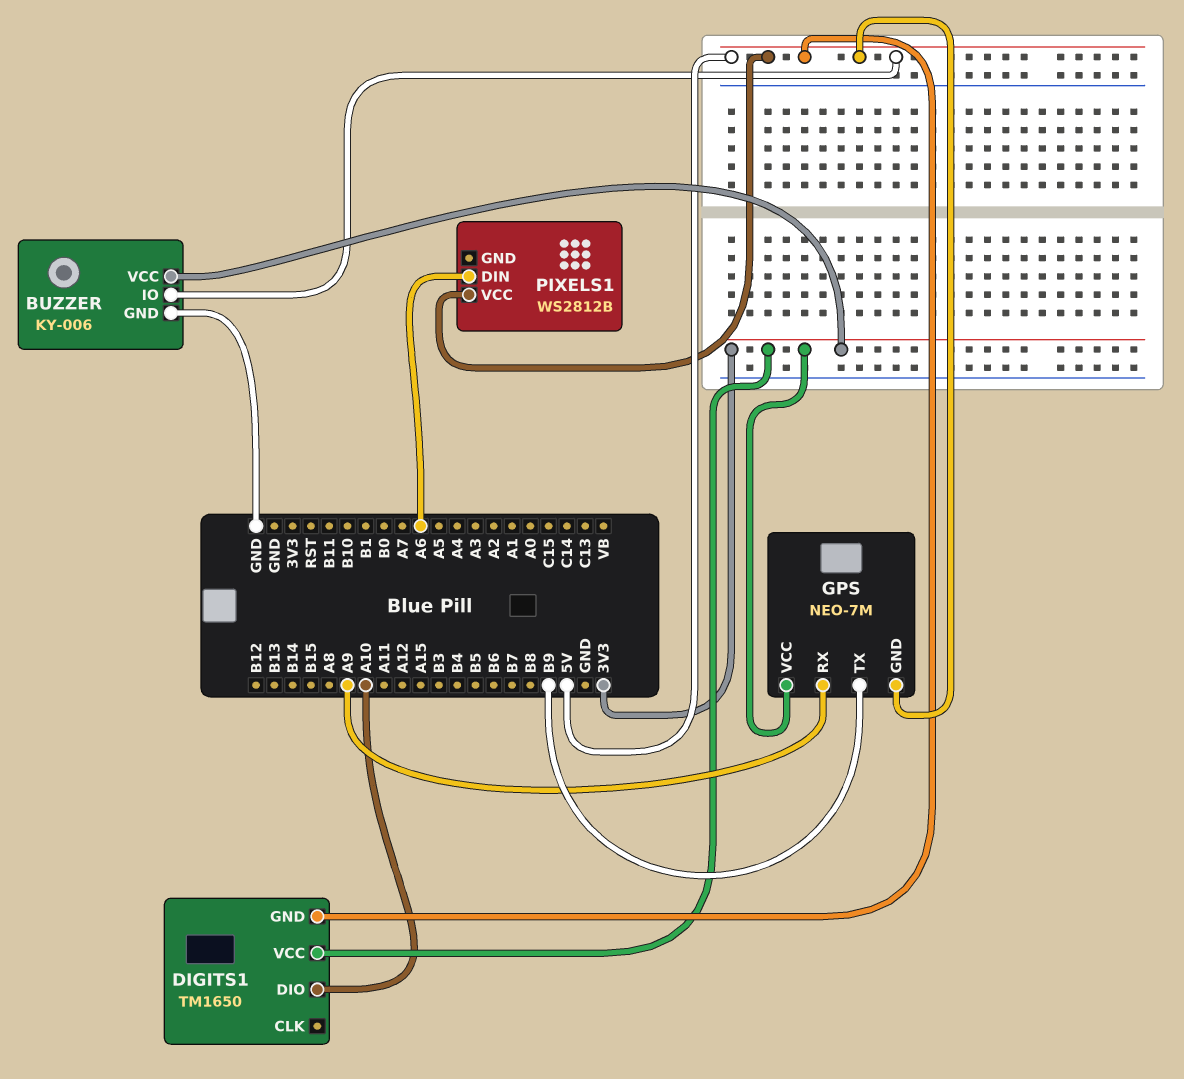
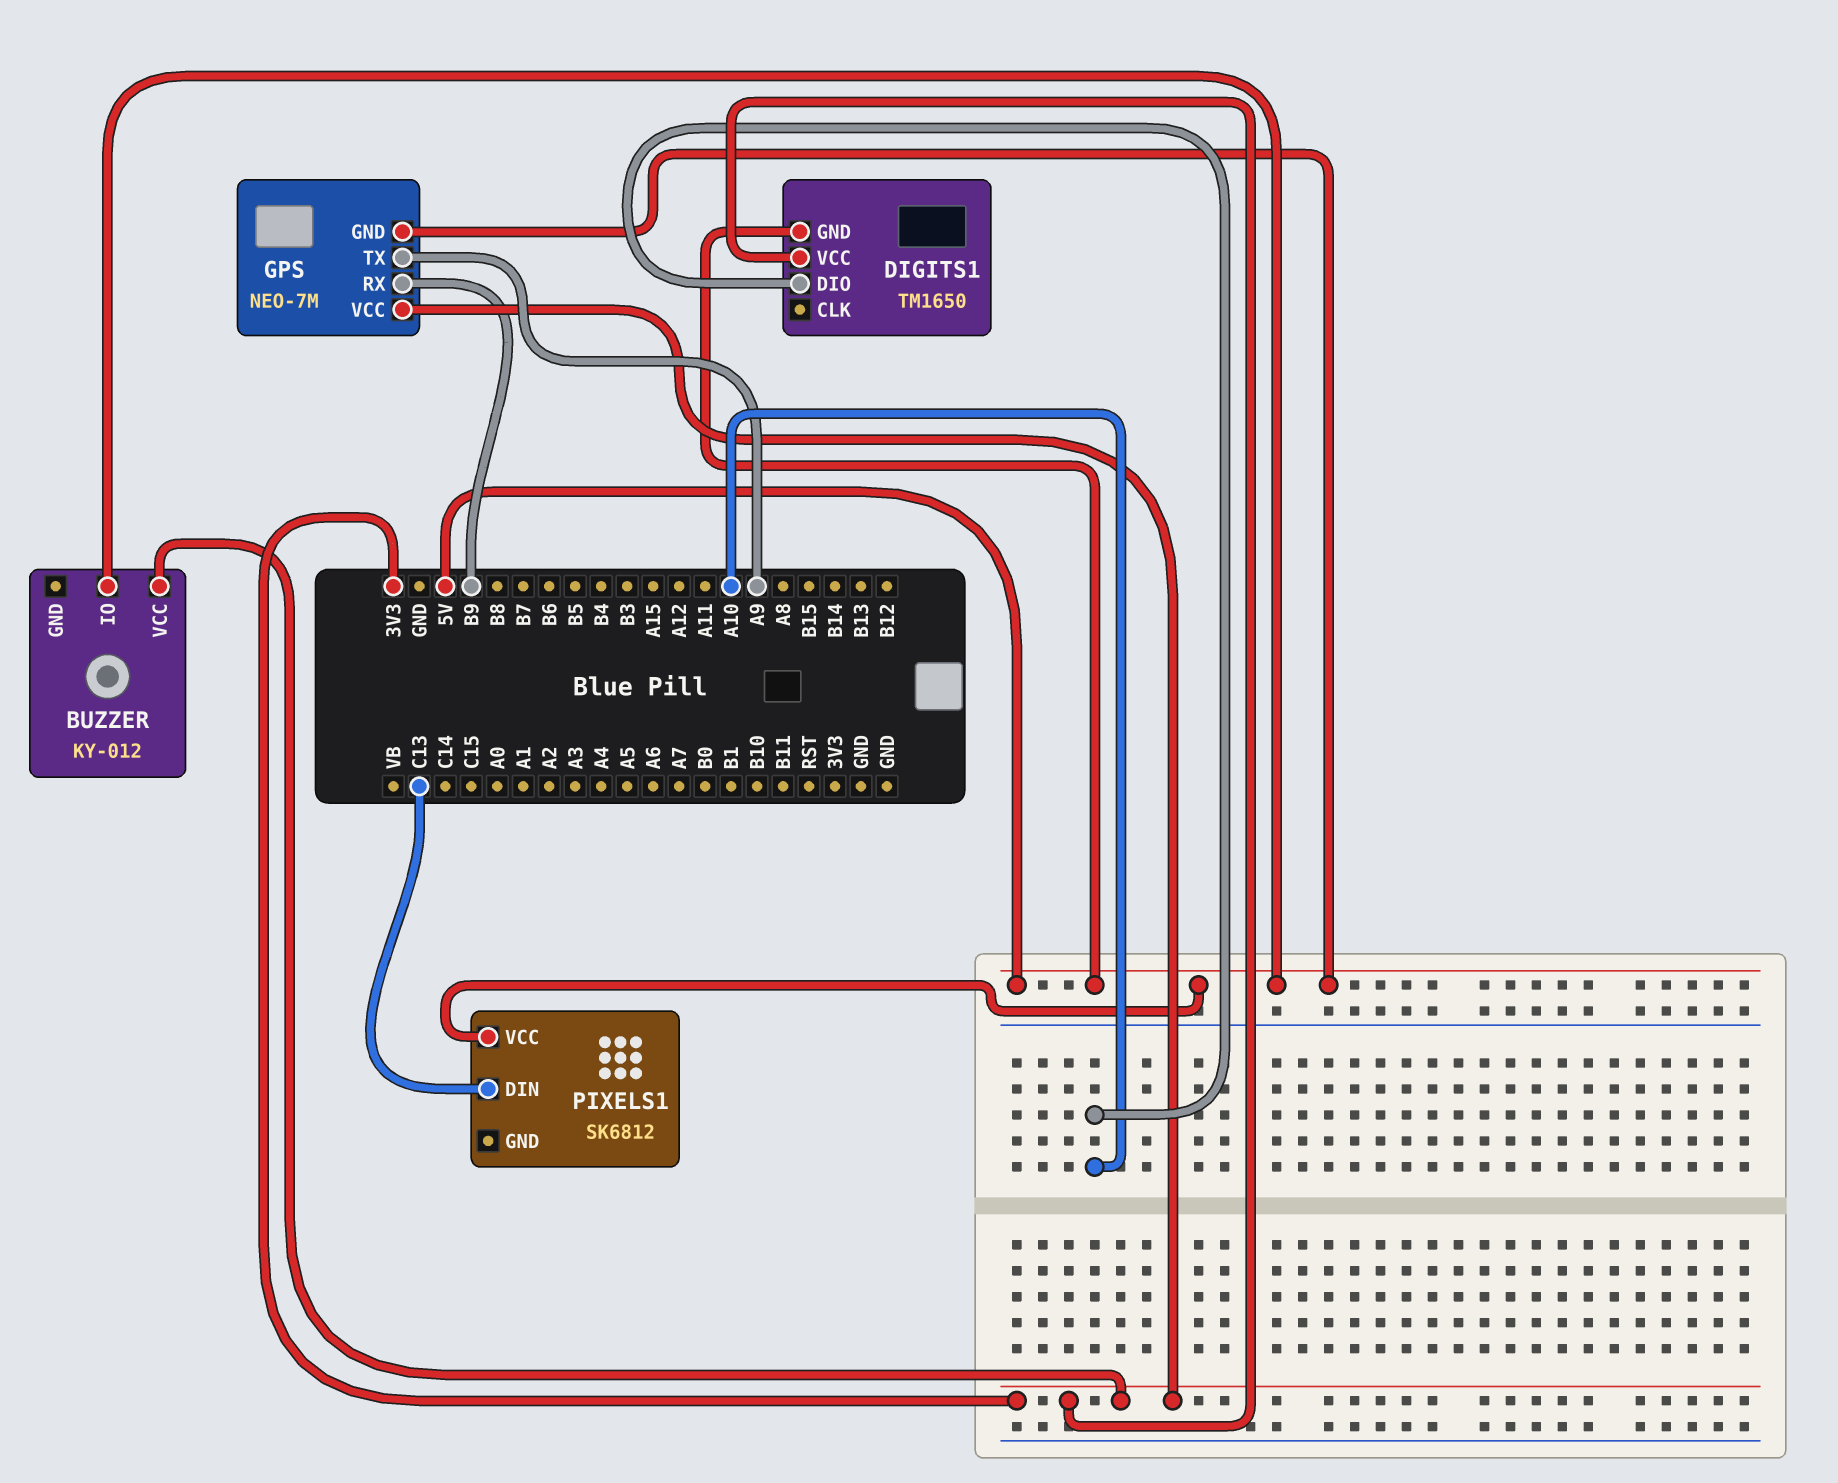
BUZZER: KY-006 -> KY-012
BUZZER pin GND: GND -> none
GPS pin RX: A9 -> B9
GPS pin TX: B9 -> A9
PIXELS1: WS2812B -> SK6812
PIXELS1 pin DIN: A6 -> C13

